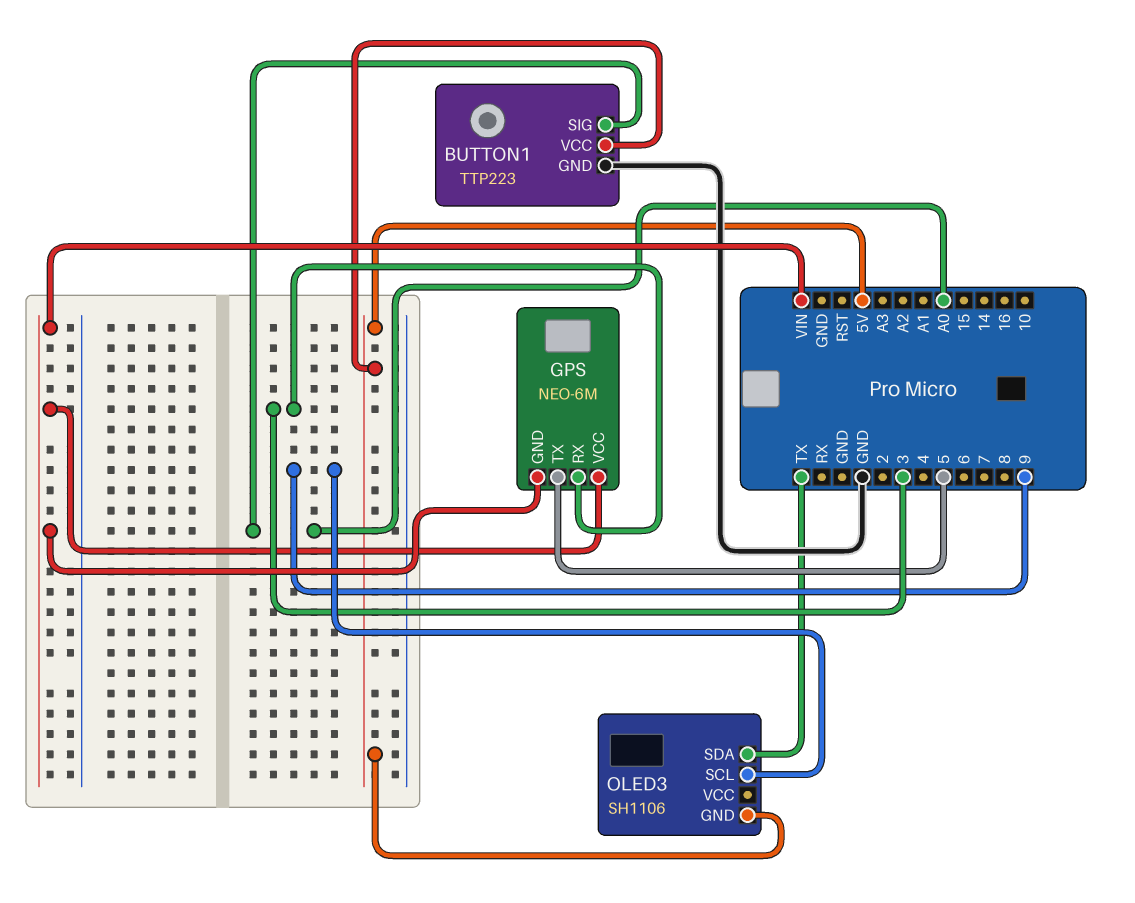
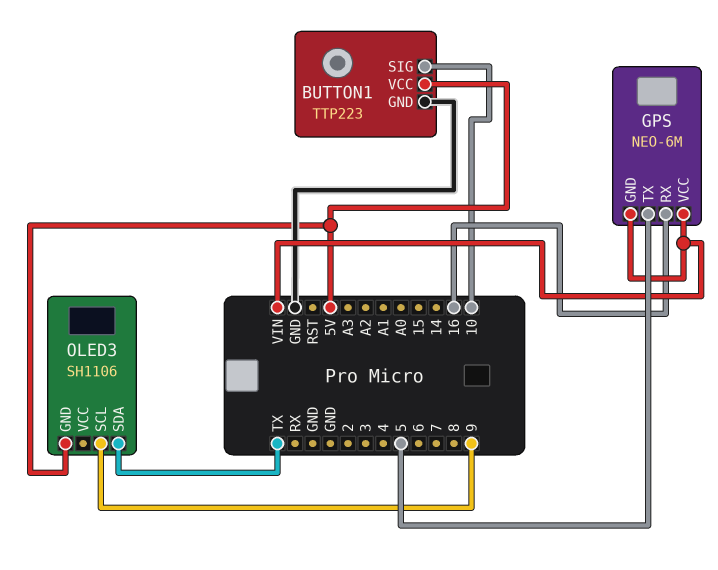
BUTTON1 pin SIG: A0 -> 10
GPS pin RX: 3 -> 16

